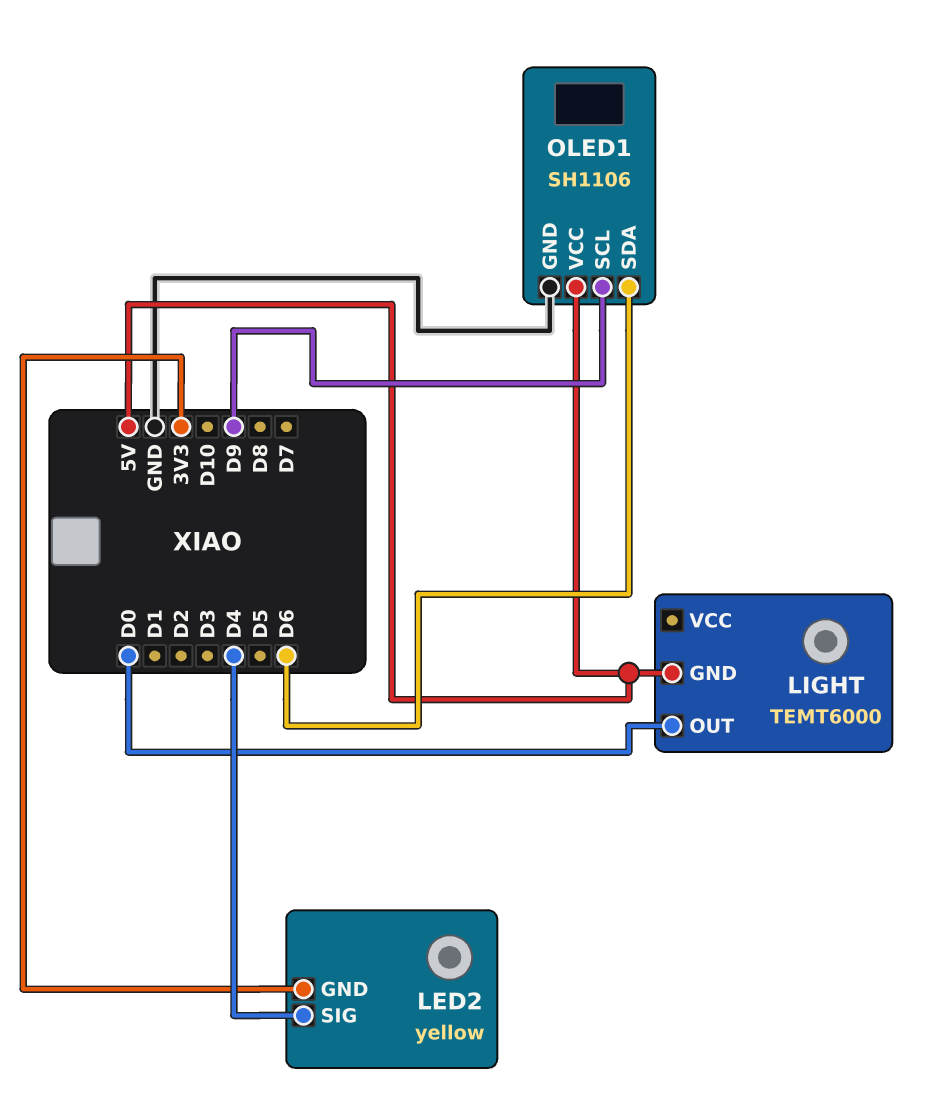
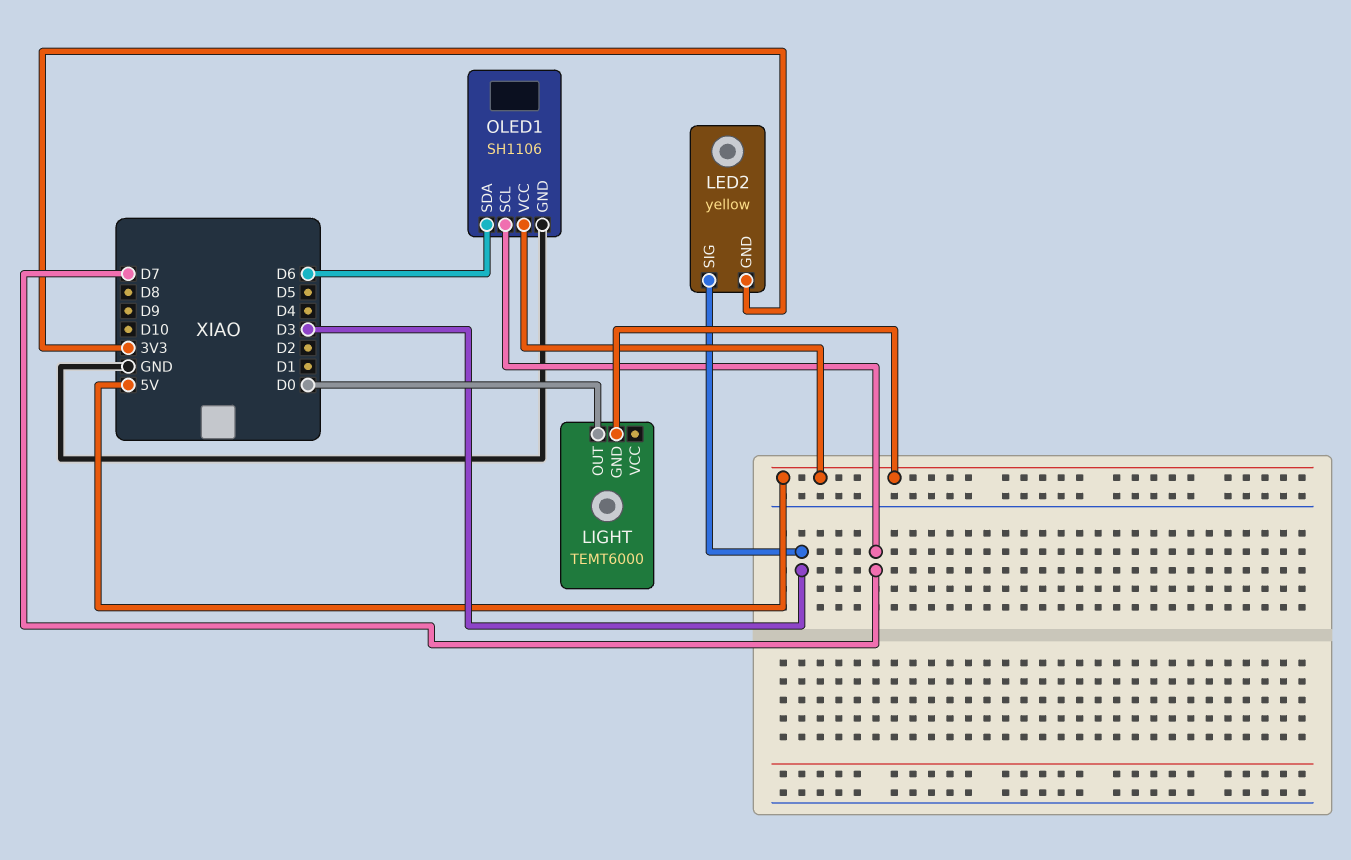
LED2 pin SIG: D4 -> D3
OLED1 pin SCL: D9 -> D7

